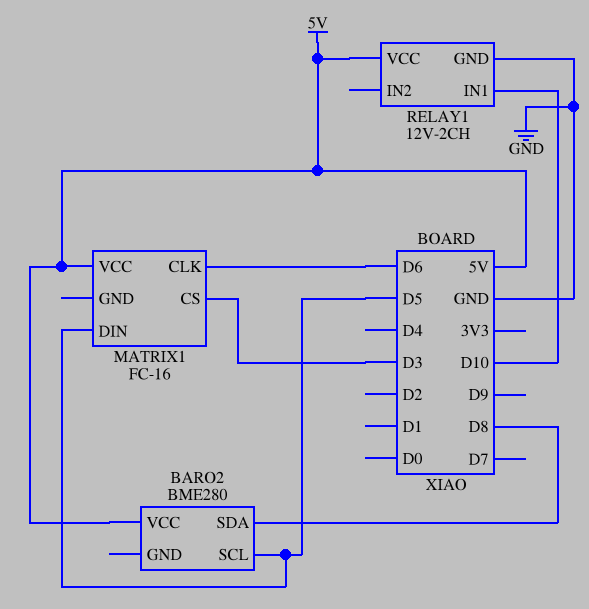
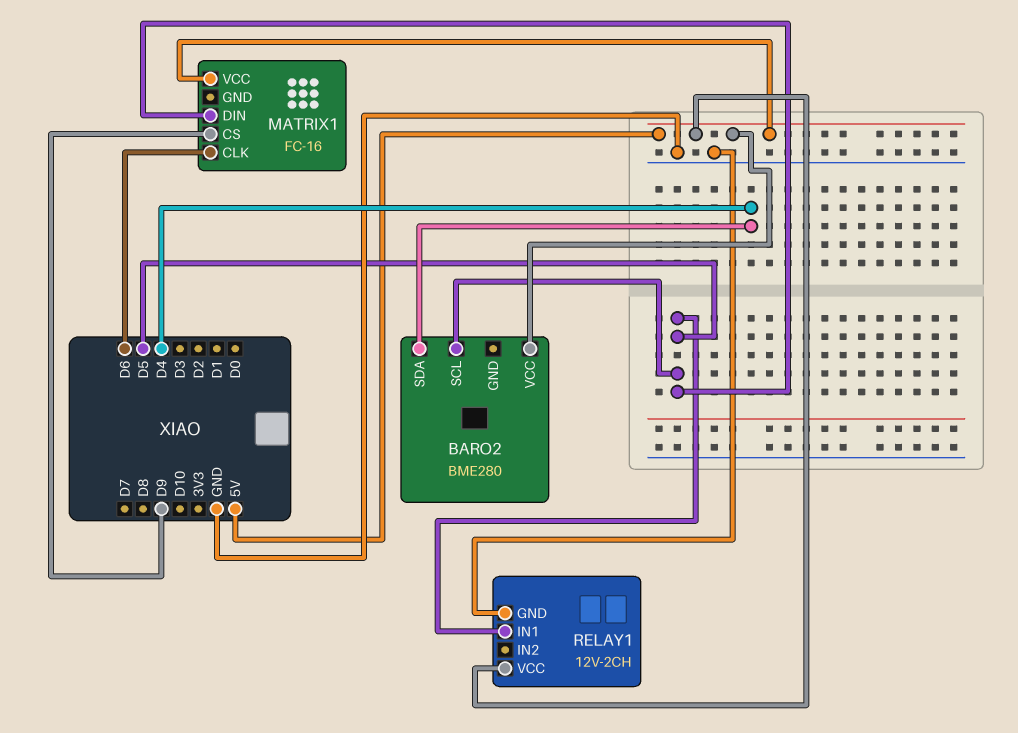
BARO2 pin SDA: D8 -> D4
MATRIX1 pin CS: D3 -> D9
RELAY1 pin IN1: D10 -> D5

